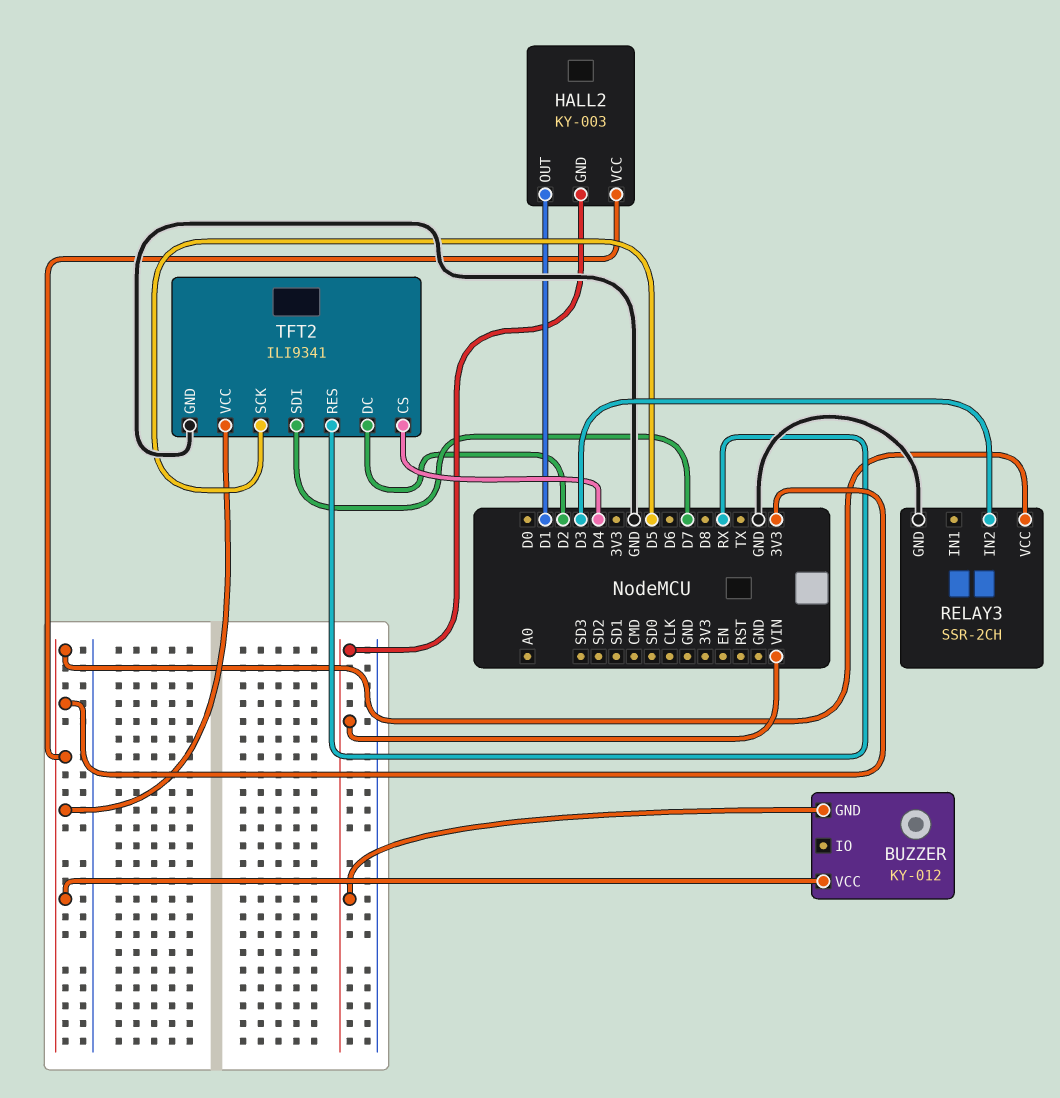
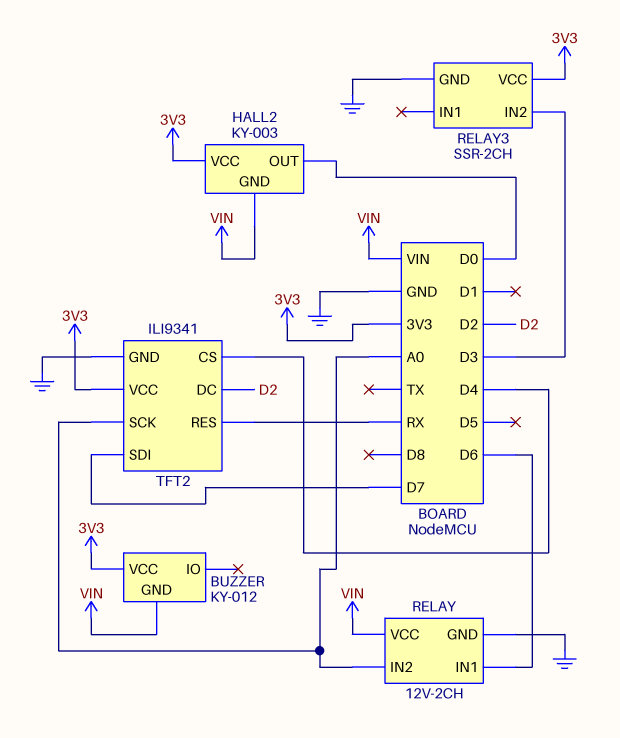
HALL2 pin OUT: D1 -> D0
RELAY: none -> 12V-2CH
RELAY pin GND: none -> GND
RELAY pin IN1: none -> D6
RELAY pin IN2: none -> A0
RELAY pin VCC: none -> VIN
TFT2 pin SCK: D5 -> A0

